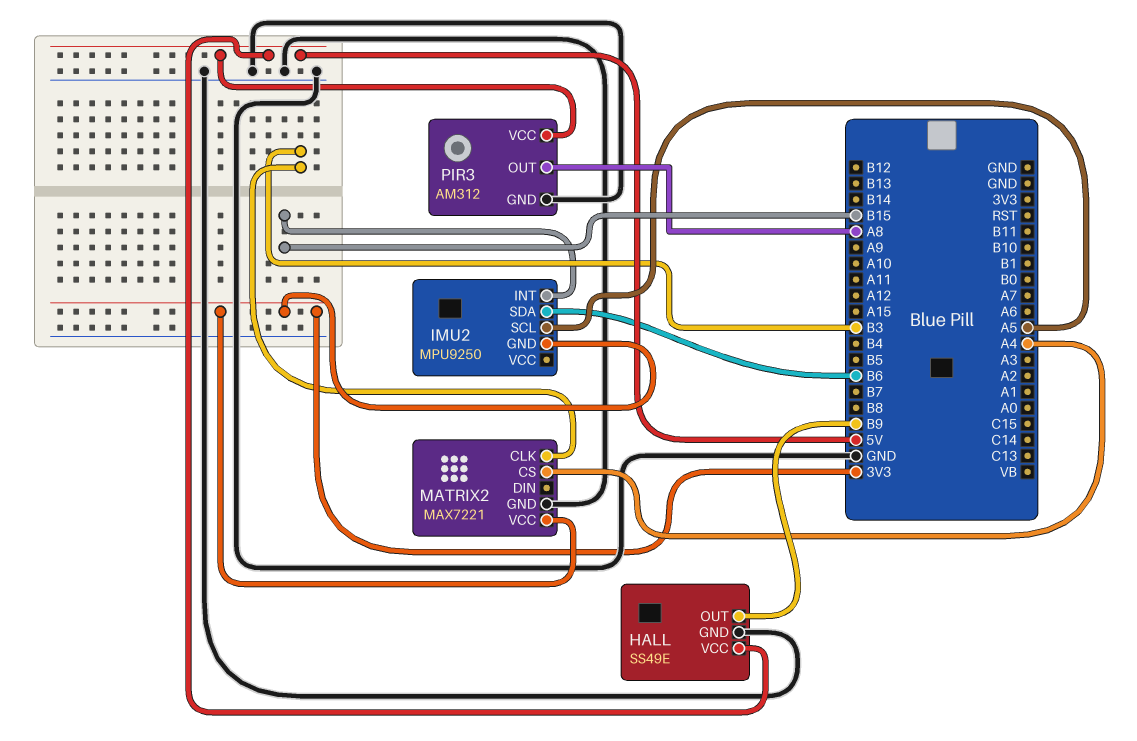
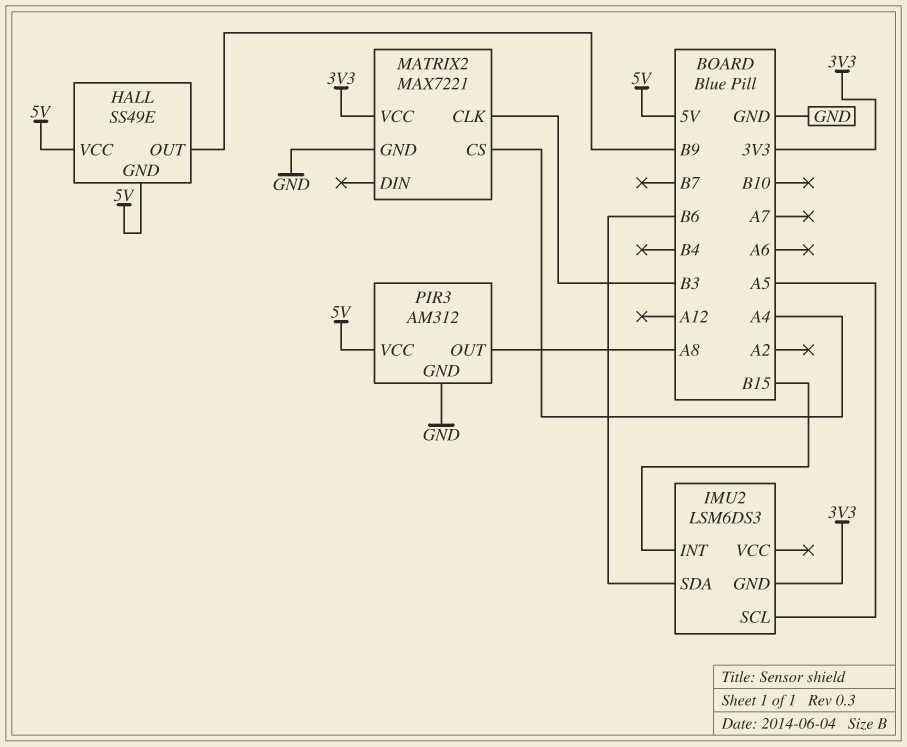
HALL pin GND: GND -> 5V
IMU2: MPU9250 -> LSM6DS3

